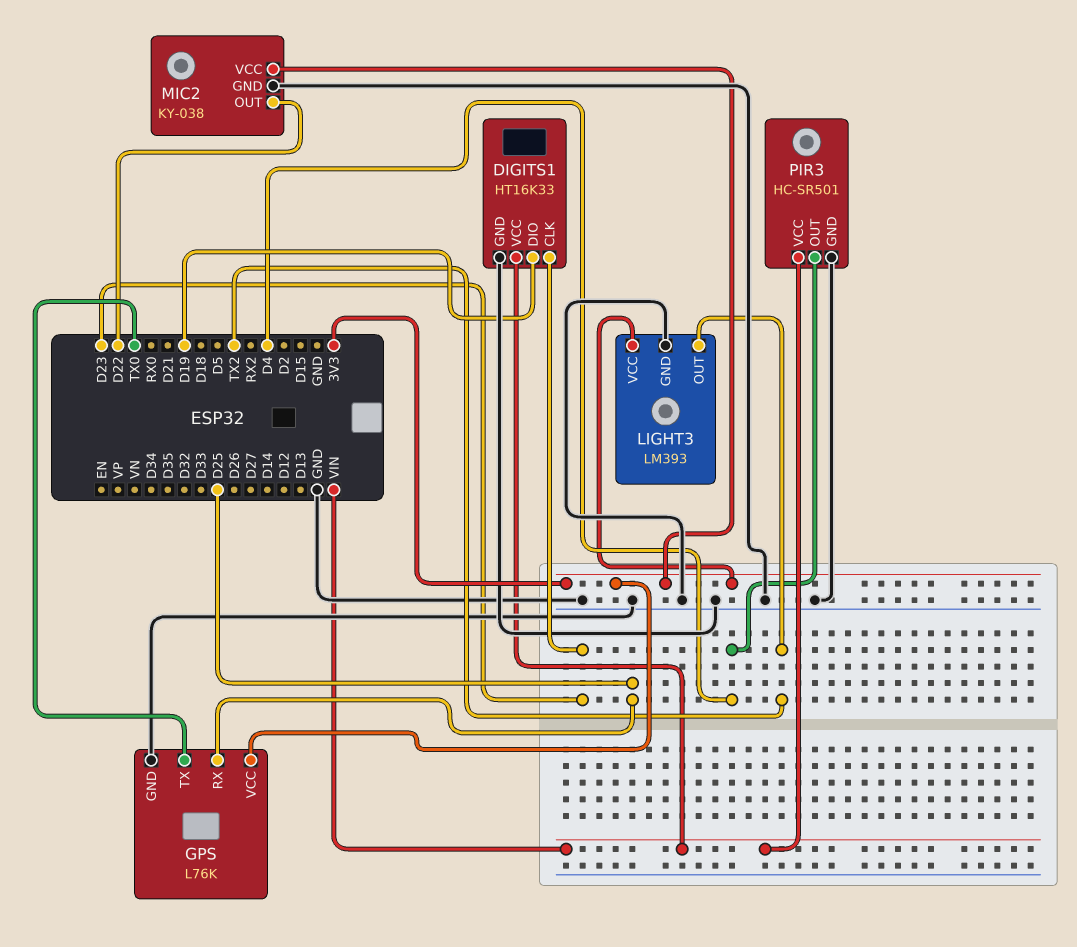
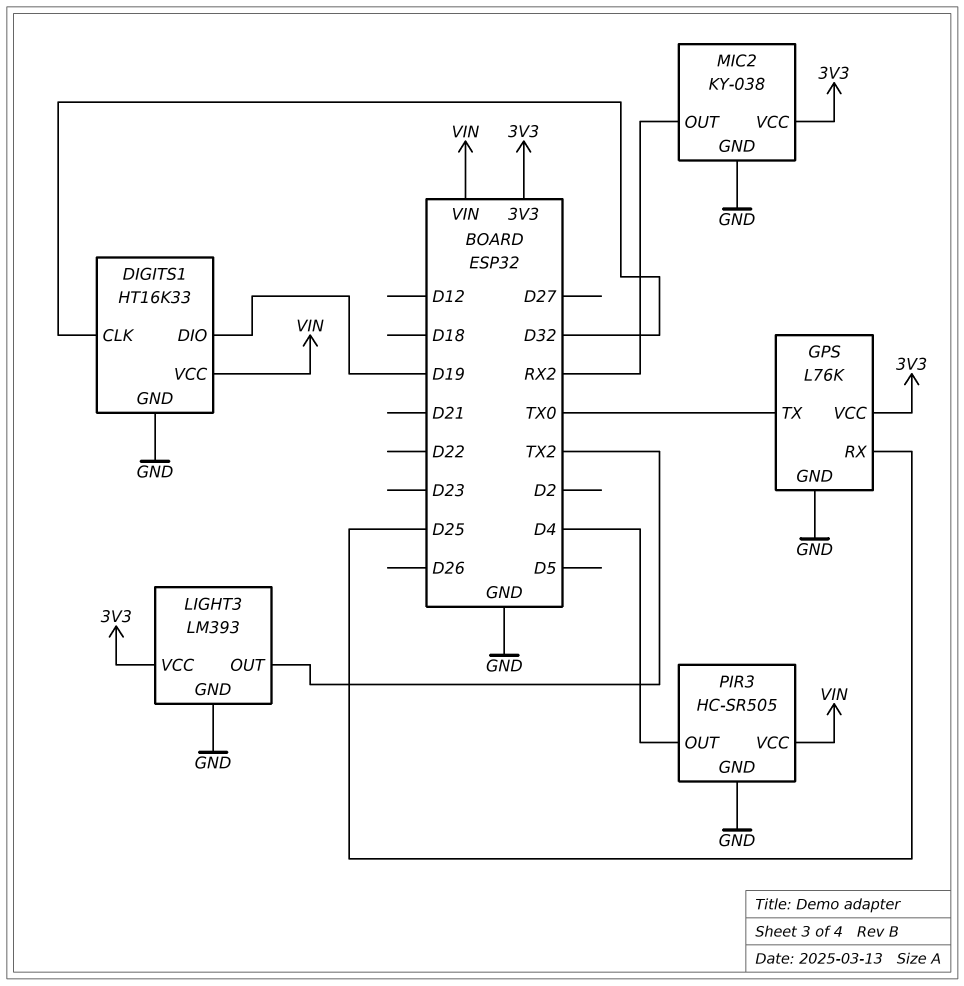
DIGITS1 pin CLK: D23 -> D32
MIC2 pin OUT: D22 -> RX2
PIR3: HC-SR501 -> HC-SR505

